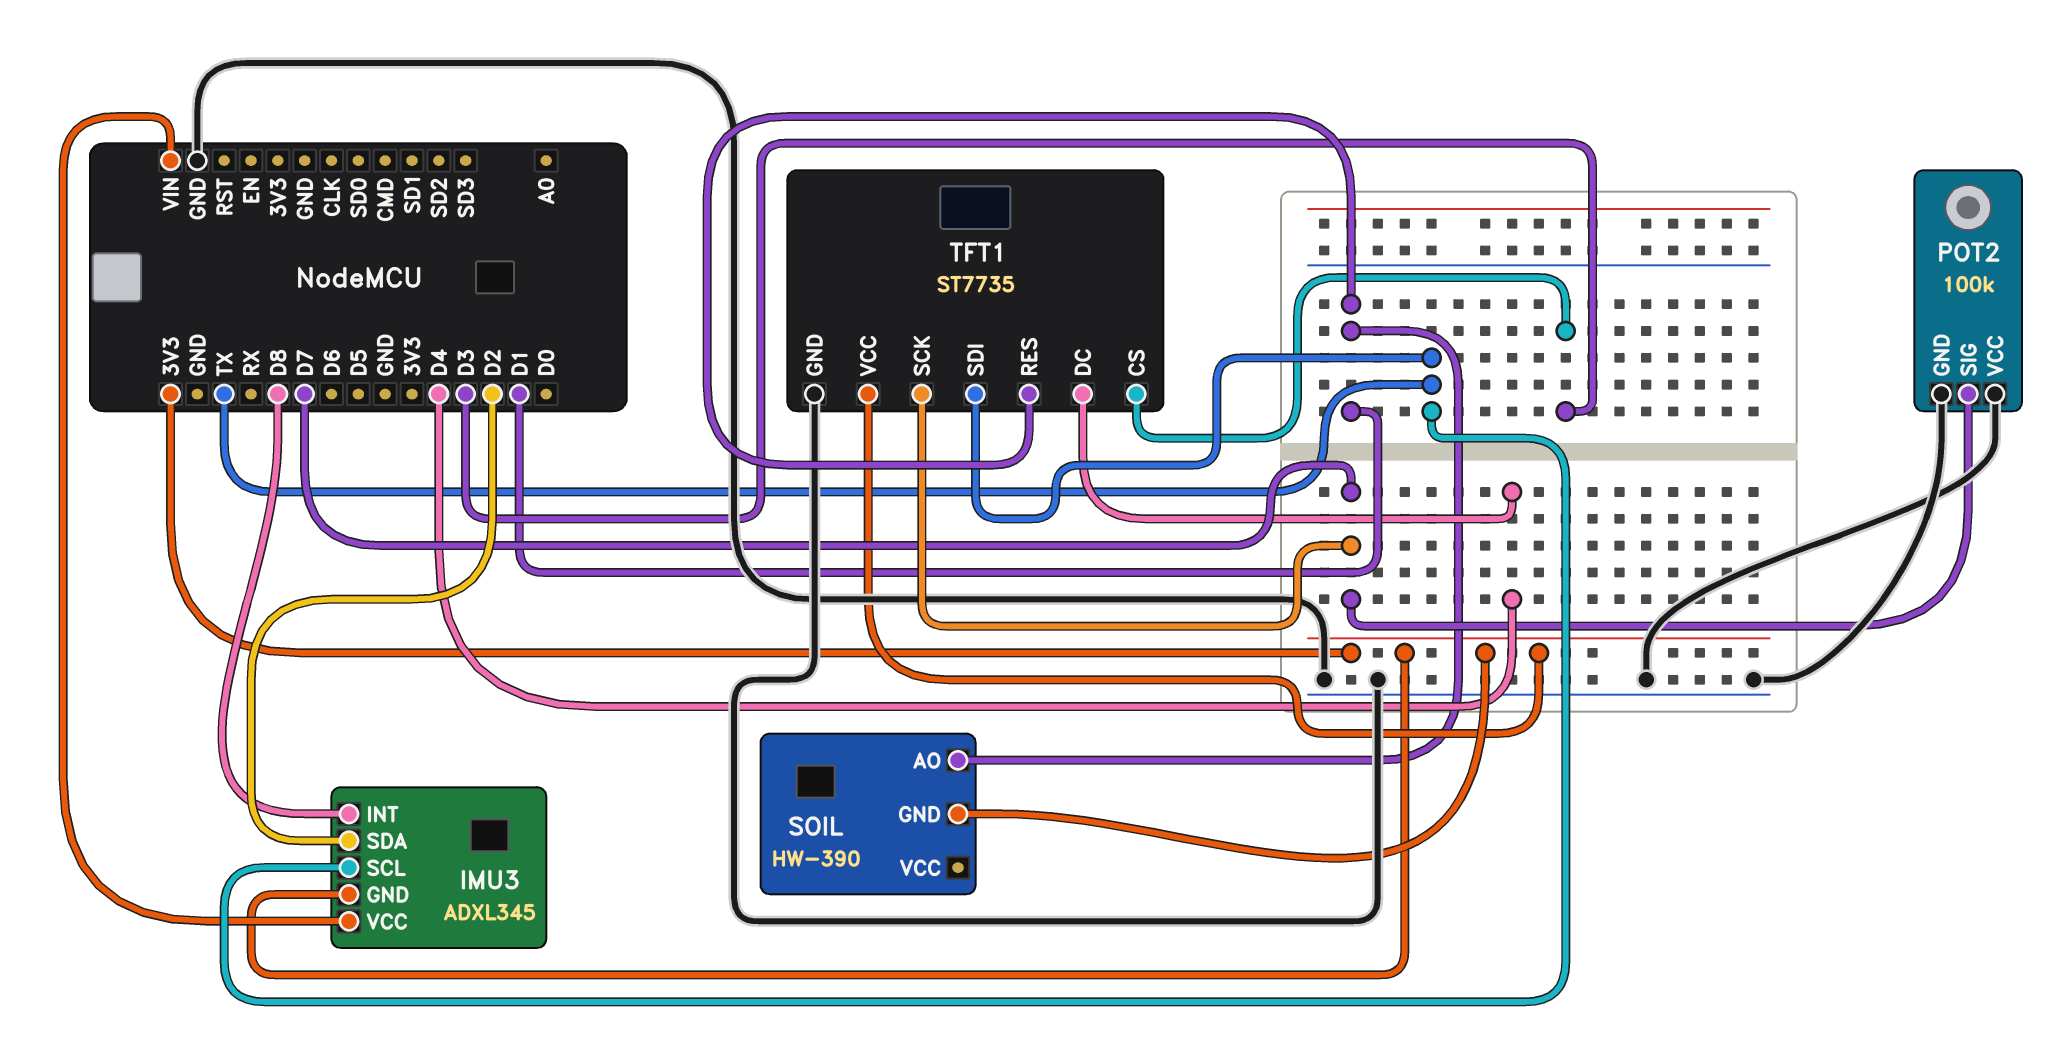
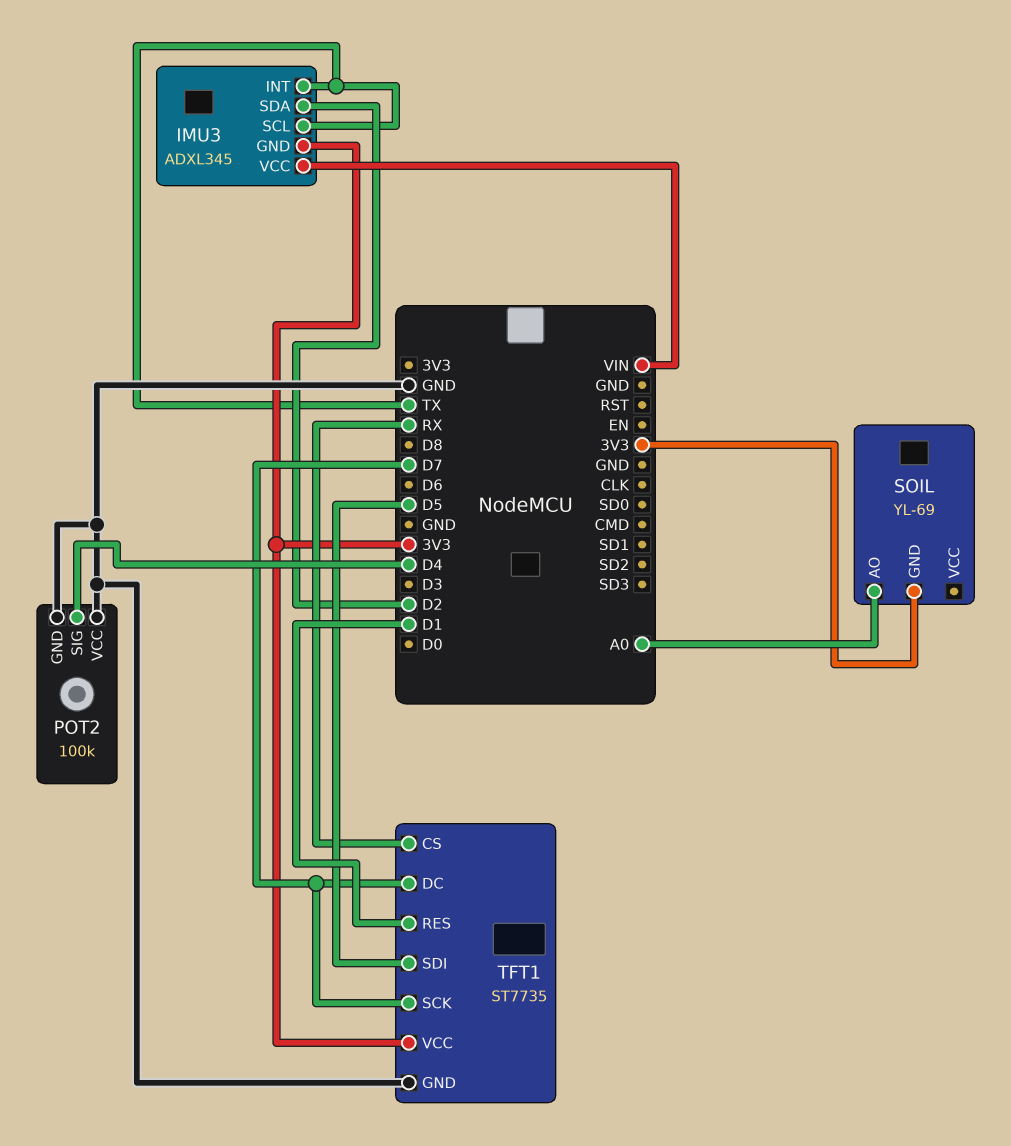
IMU3 pin INT: D8 -> TX
POT2 pin SIG: D7 -> D4
SOIL: HW-390 -> YL-69
SOIL pin AO: D1 -> A0
TFT1 pin CS: D3 -> RX
TFT1 pin DC: D4 -> D7
TFT1 pin SDI: TX -> D5

